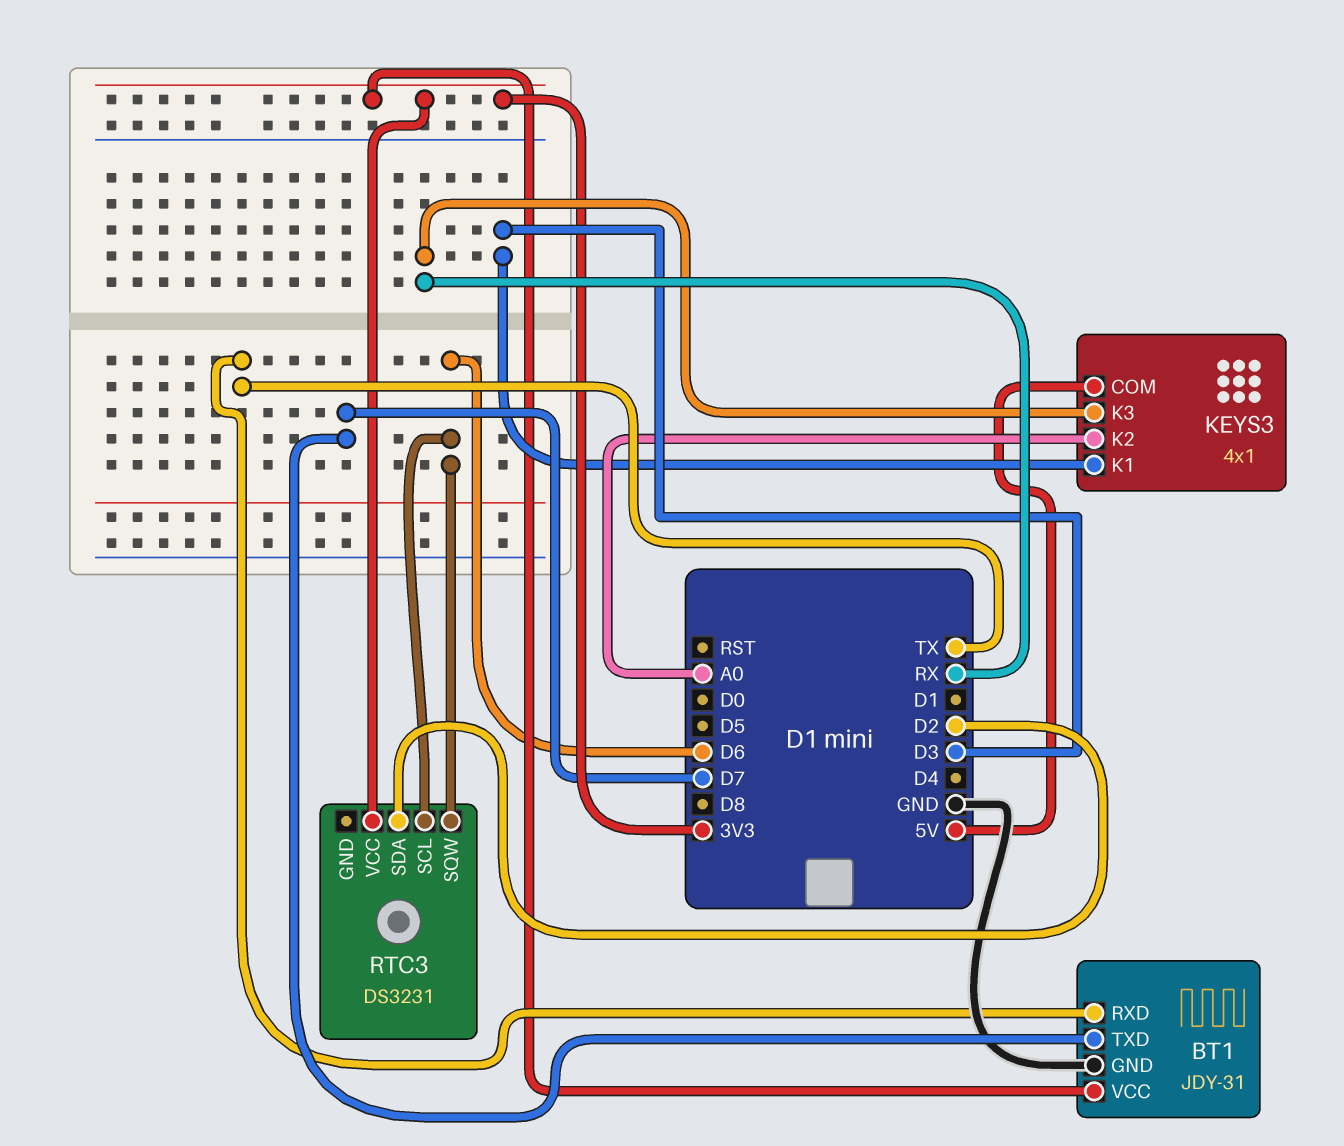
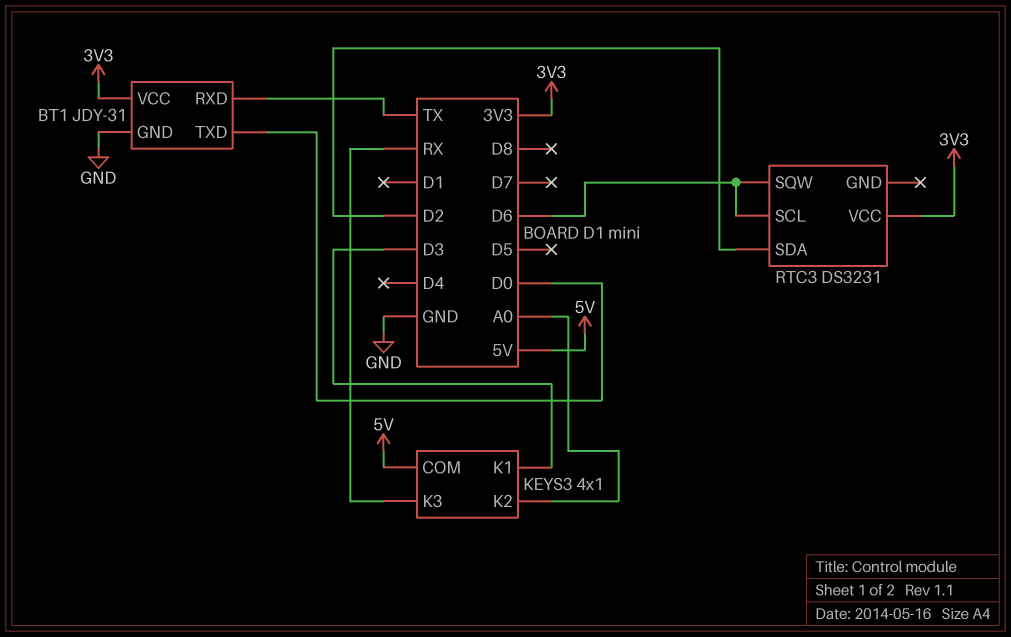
BT1 pin TXD: D7 -> D0

